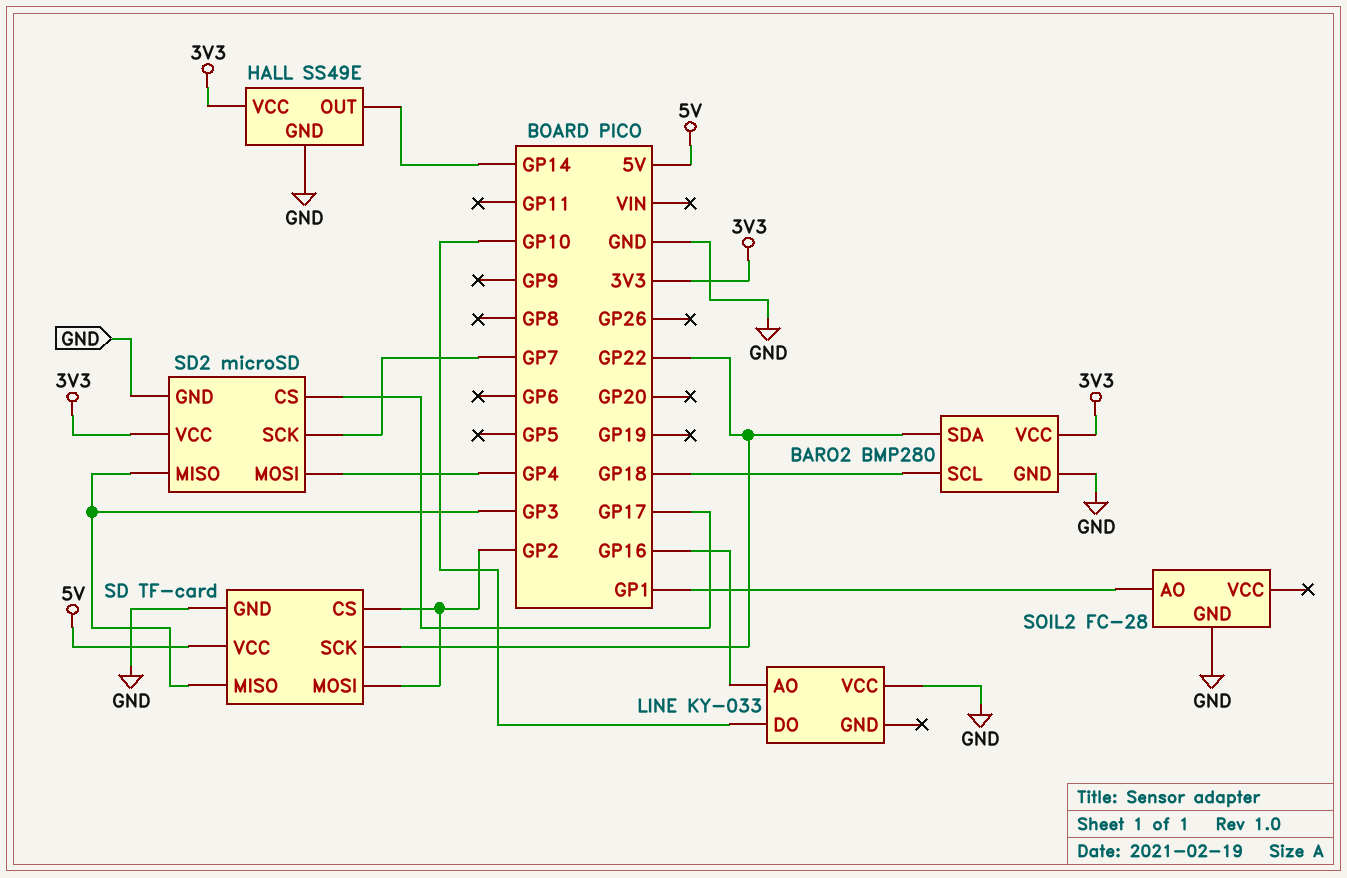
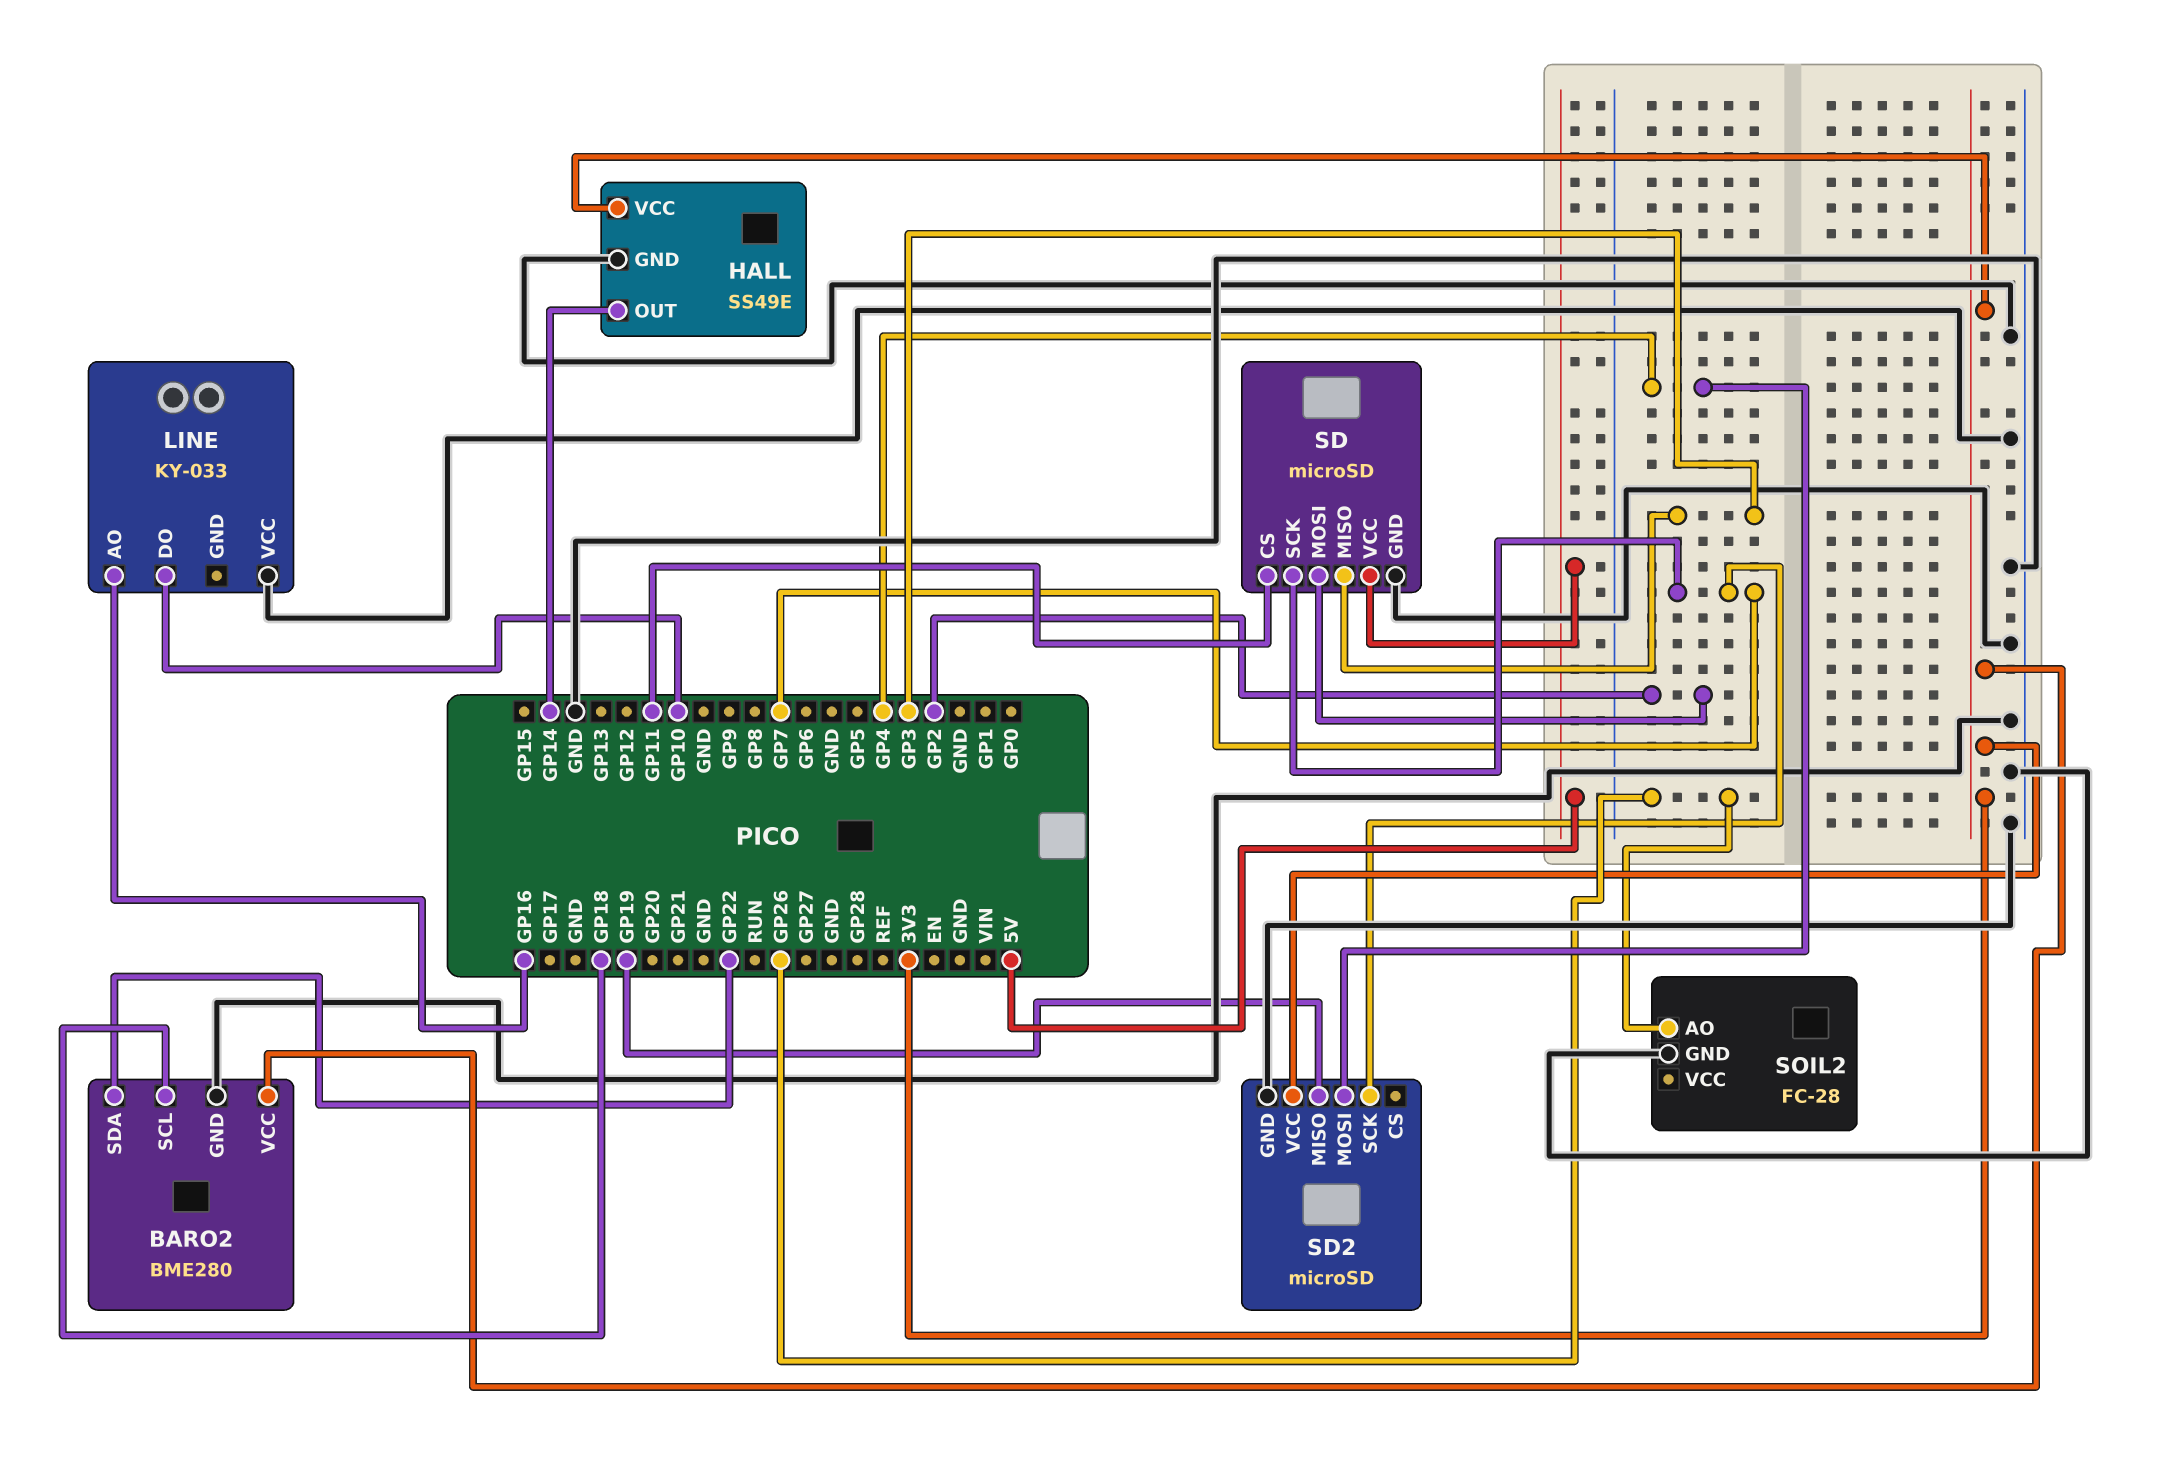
BARO2: BMP280 -> BME280
SD: TF-card -> microSD
SD pin CS: GP2 -> GP11
SD pin SCK: GP22 -> GP7
SD2 pin CS: GP17 -> none
SD2 pin MISO: GP3 -> GP19
SOIL2 pin AO: GP1 -> GP26

